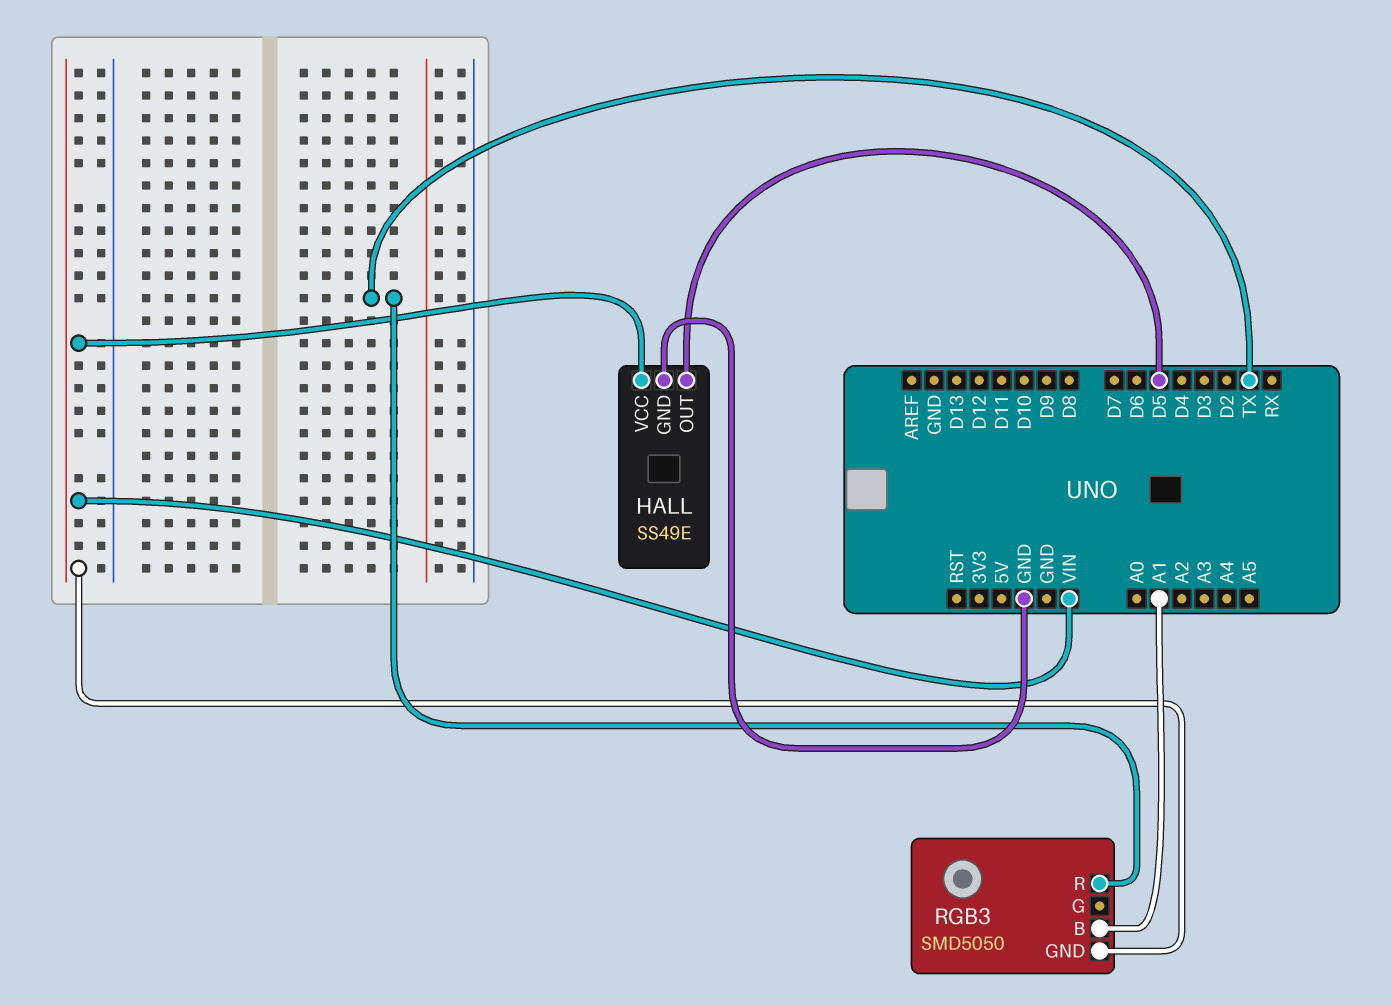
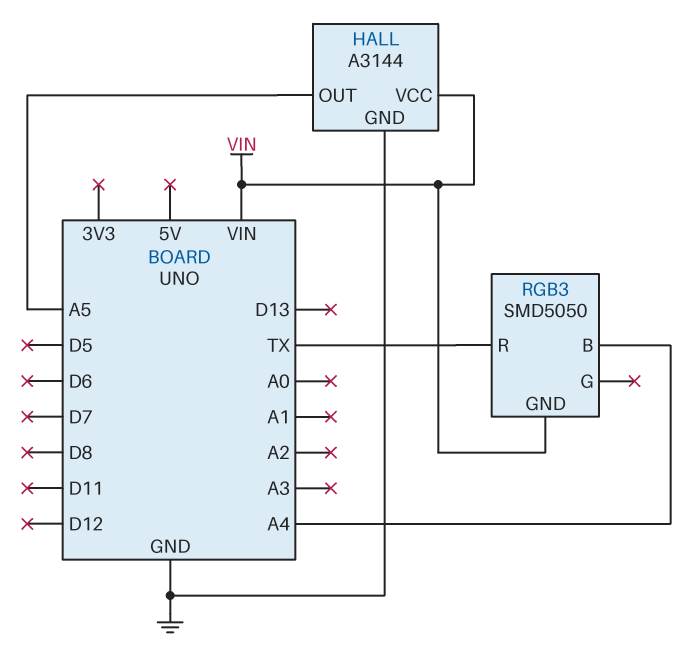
HALL: SS49E -> A3144
HALL pin OUT: D5 -> A5
RGB3 pin B: A1 -> A4

